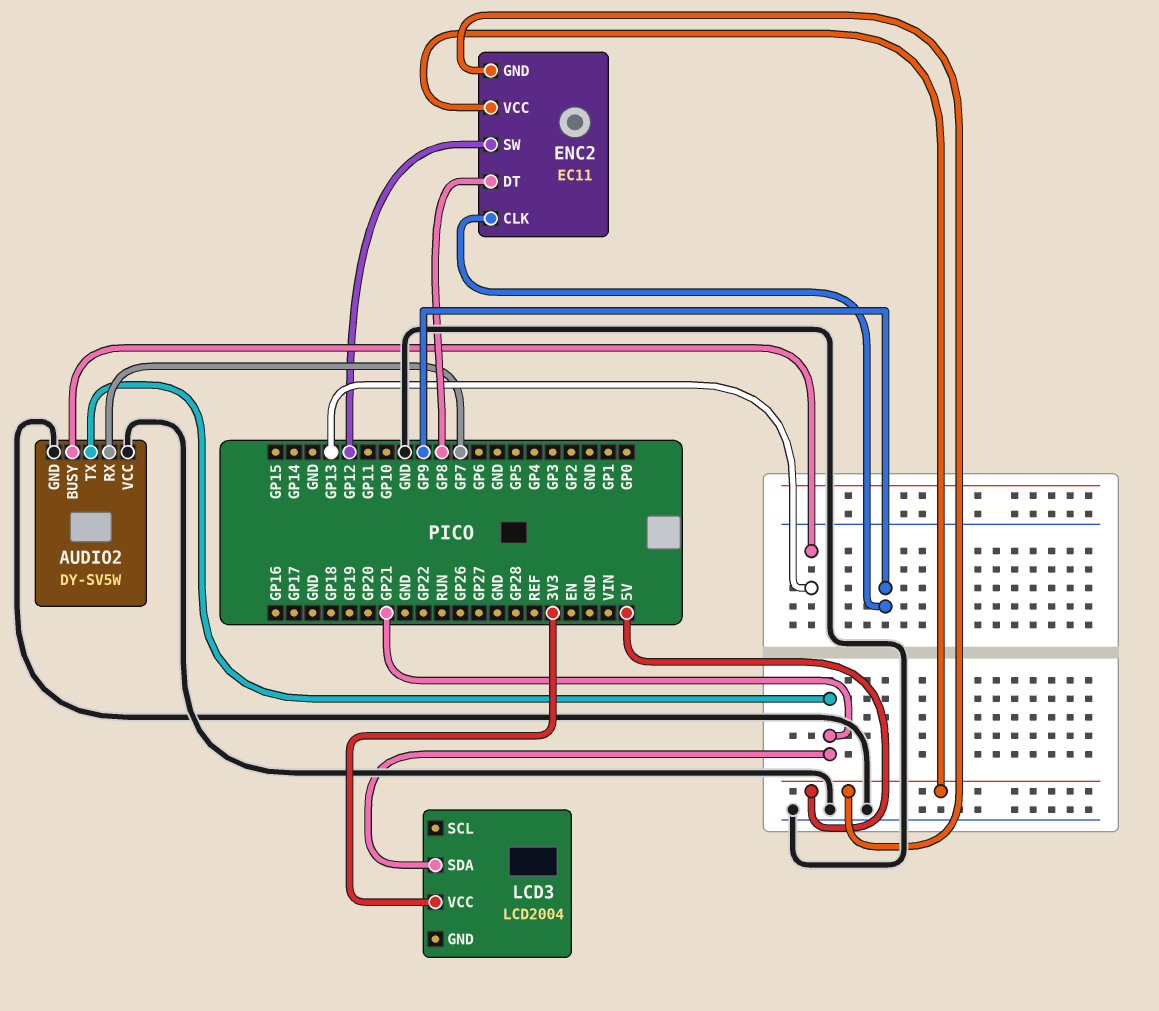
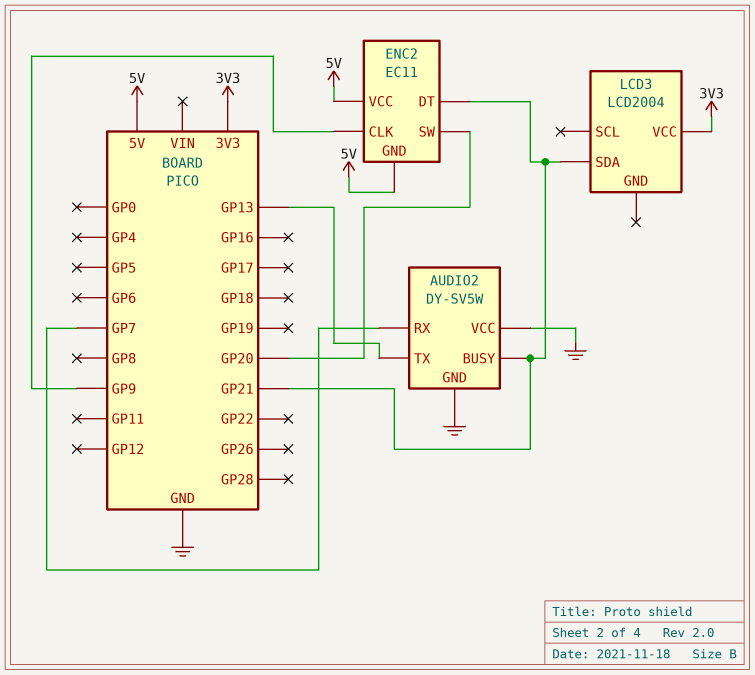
AUDIO2 pin BUSY: GP13 -> GP21
AUDIO2 pin TX: GP21 -> GP13
ENC2 pin DT: GP8 -> GP21
ENC2 pin SW: GP12 -> GP20

